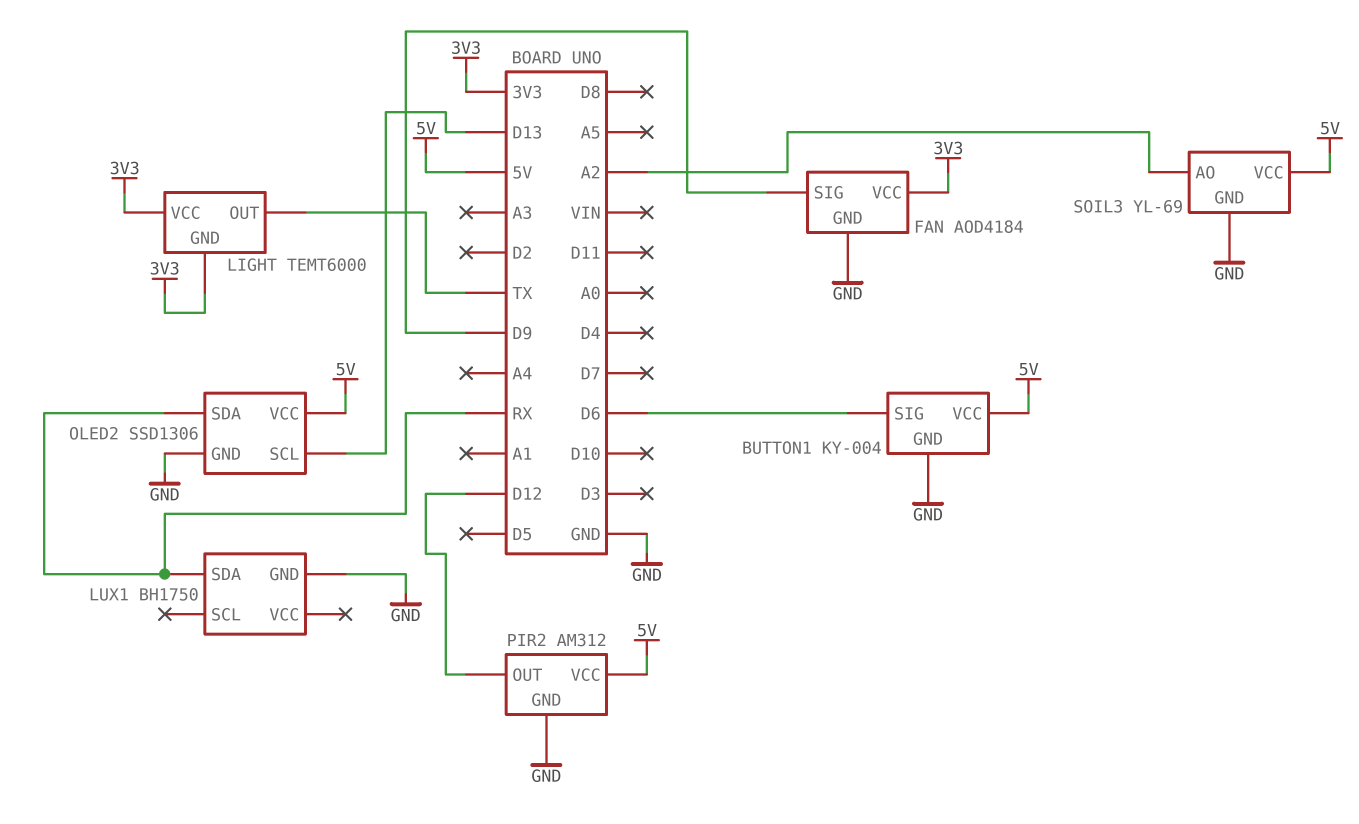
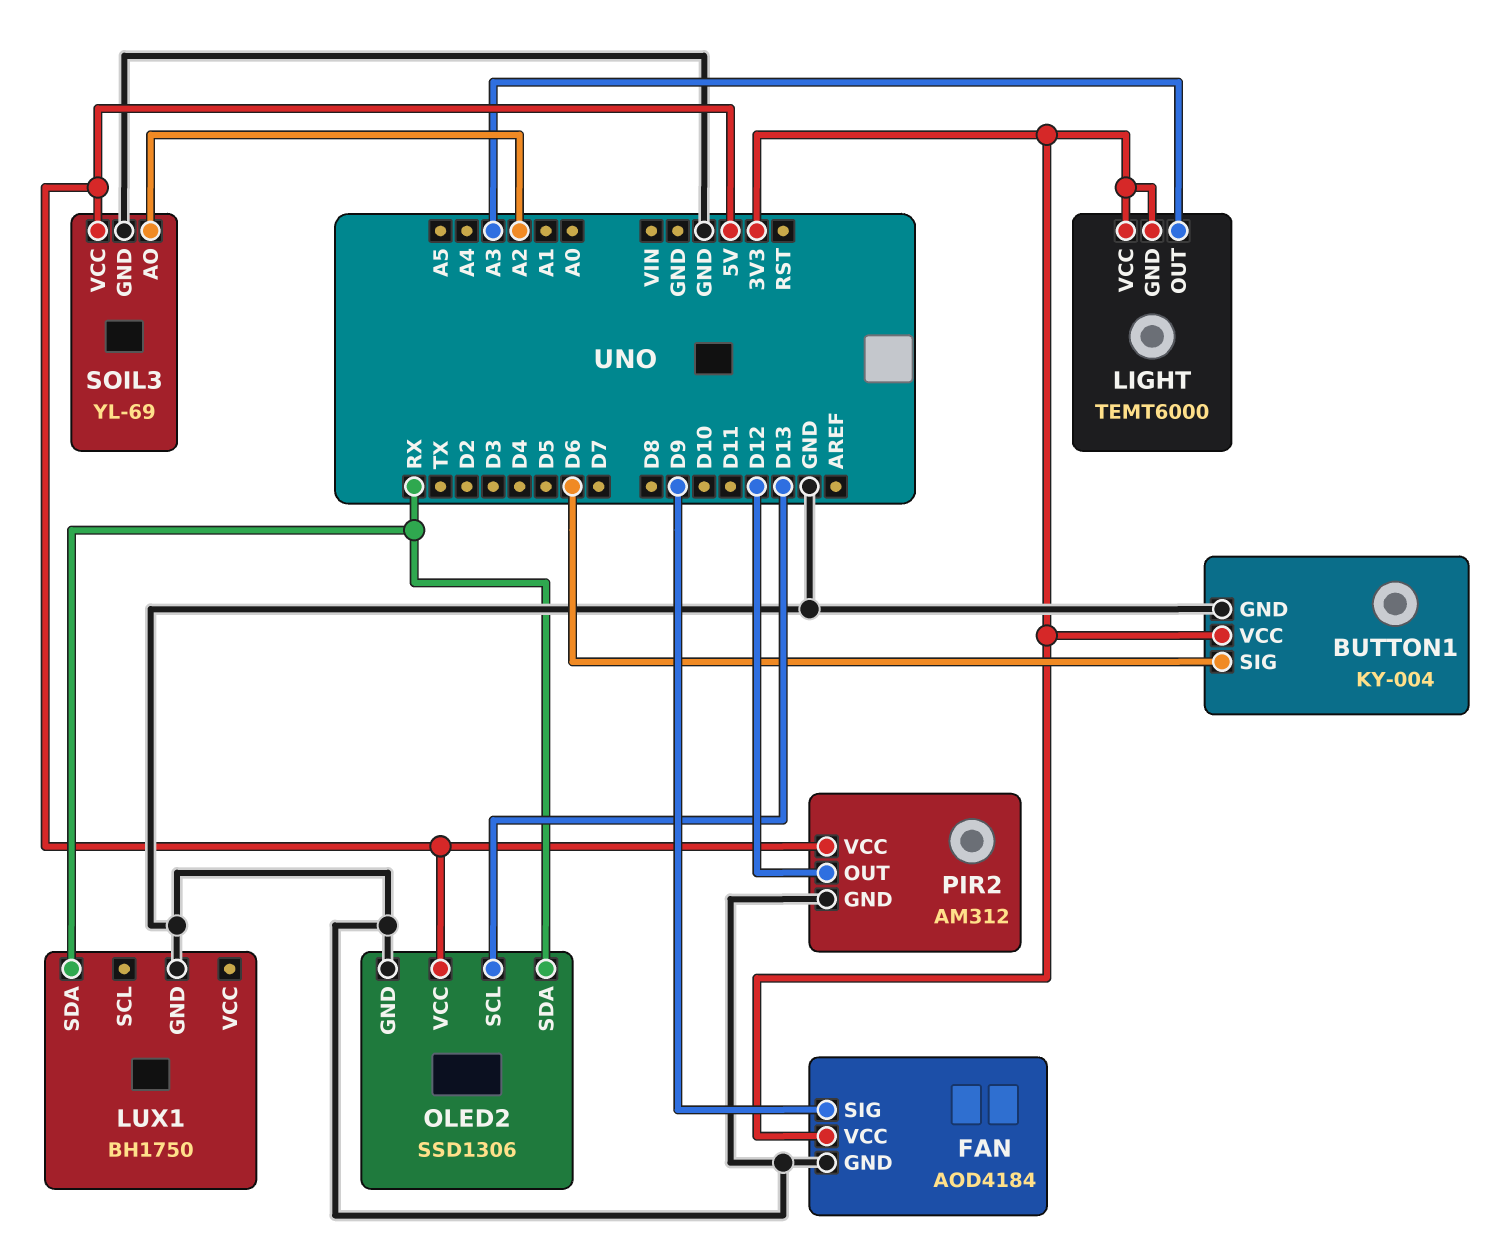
BUTTON1 pin VCC: 5V -> 3V3
LIGHT pin OUT: TX -> A3

